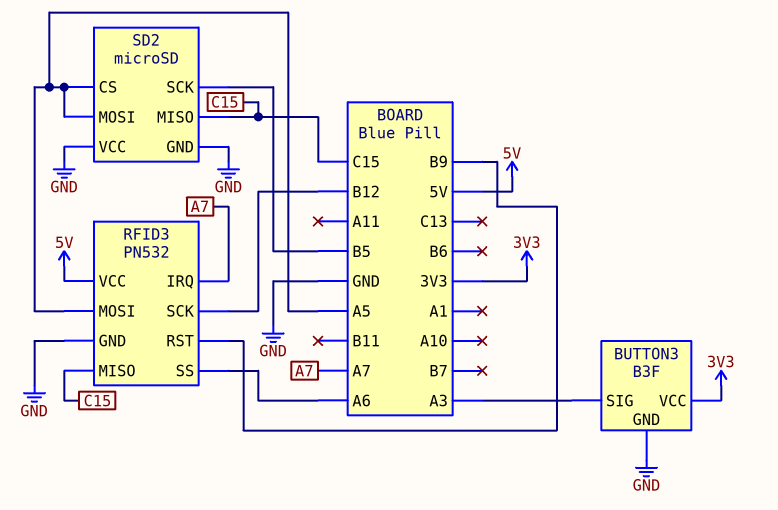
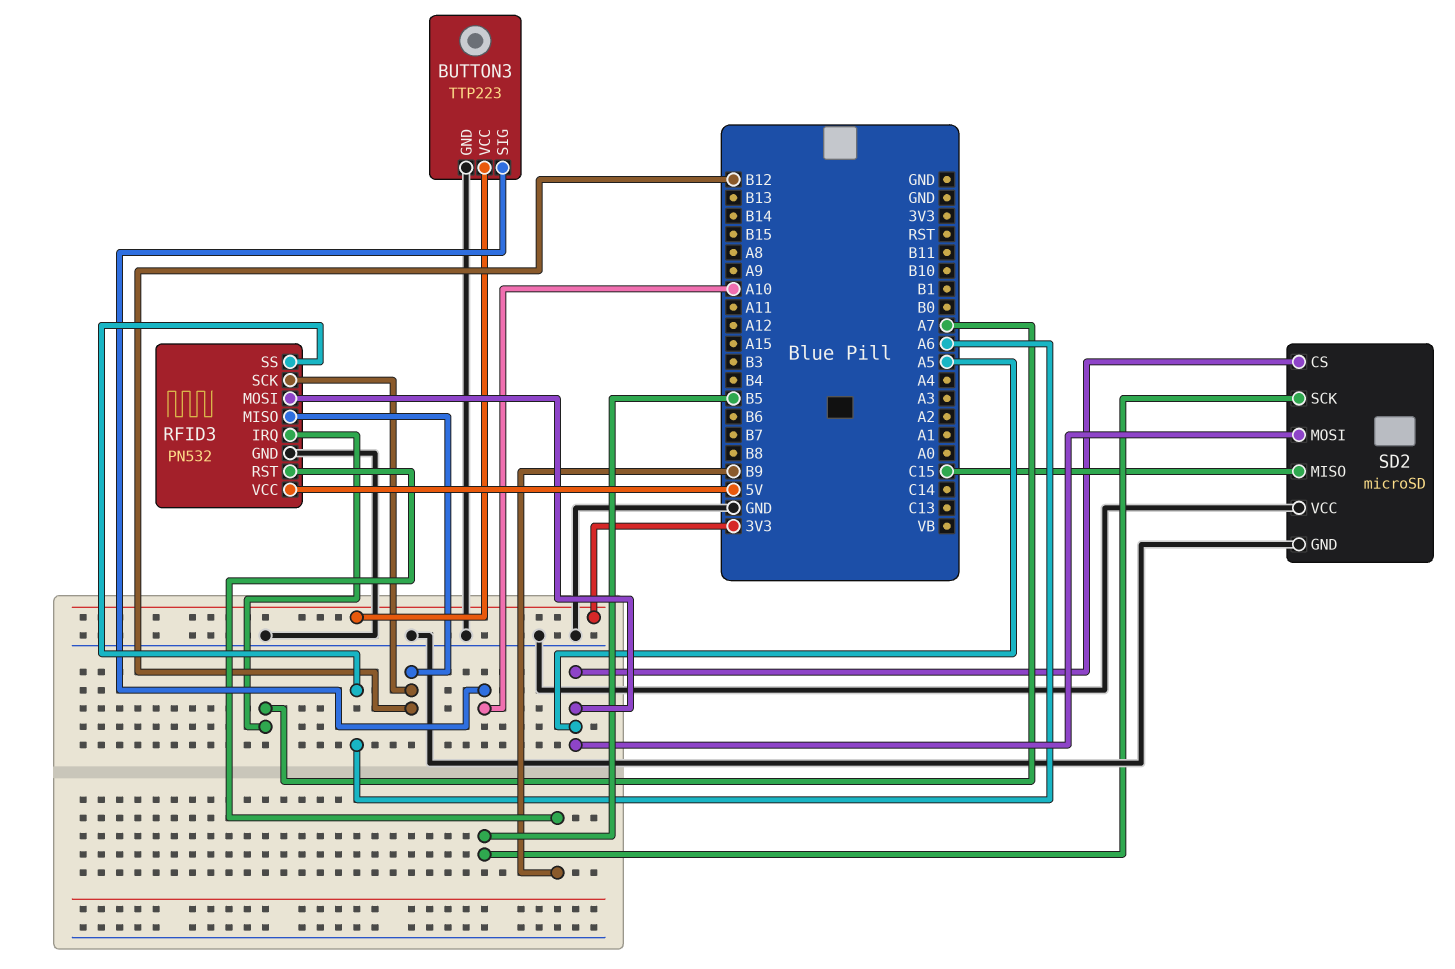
BUTTON3: B3F -> TTP223
BUTTON3 pin SIG: A3 -> A10
RFID3 pin MISO: C15 -> B12

